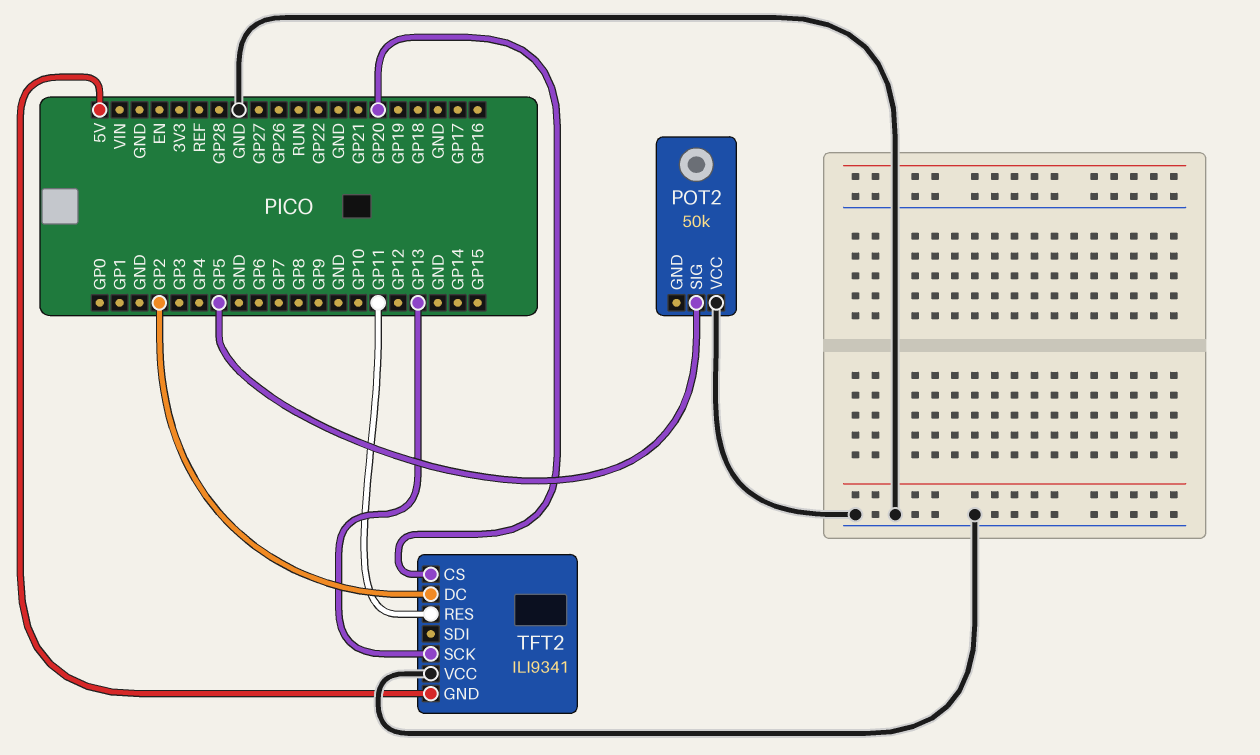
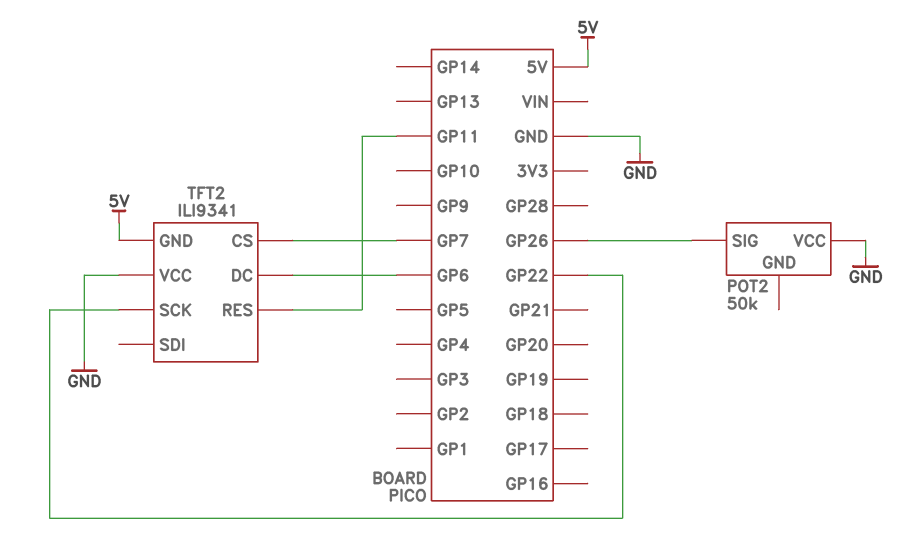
POT2 pin SIG: GP5 -> GP26
TFT2 pin CS: GP20 -> GP7
TFT2 pin DC: GP2 -> GP6
TFT2 pin SCK: GP13 -> GP22

